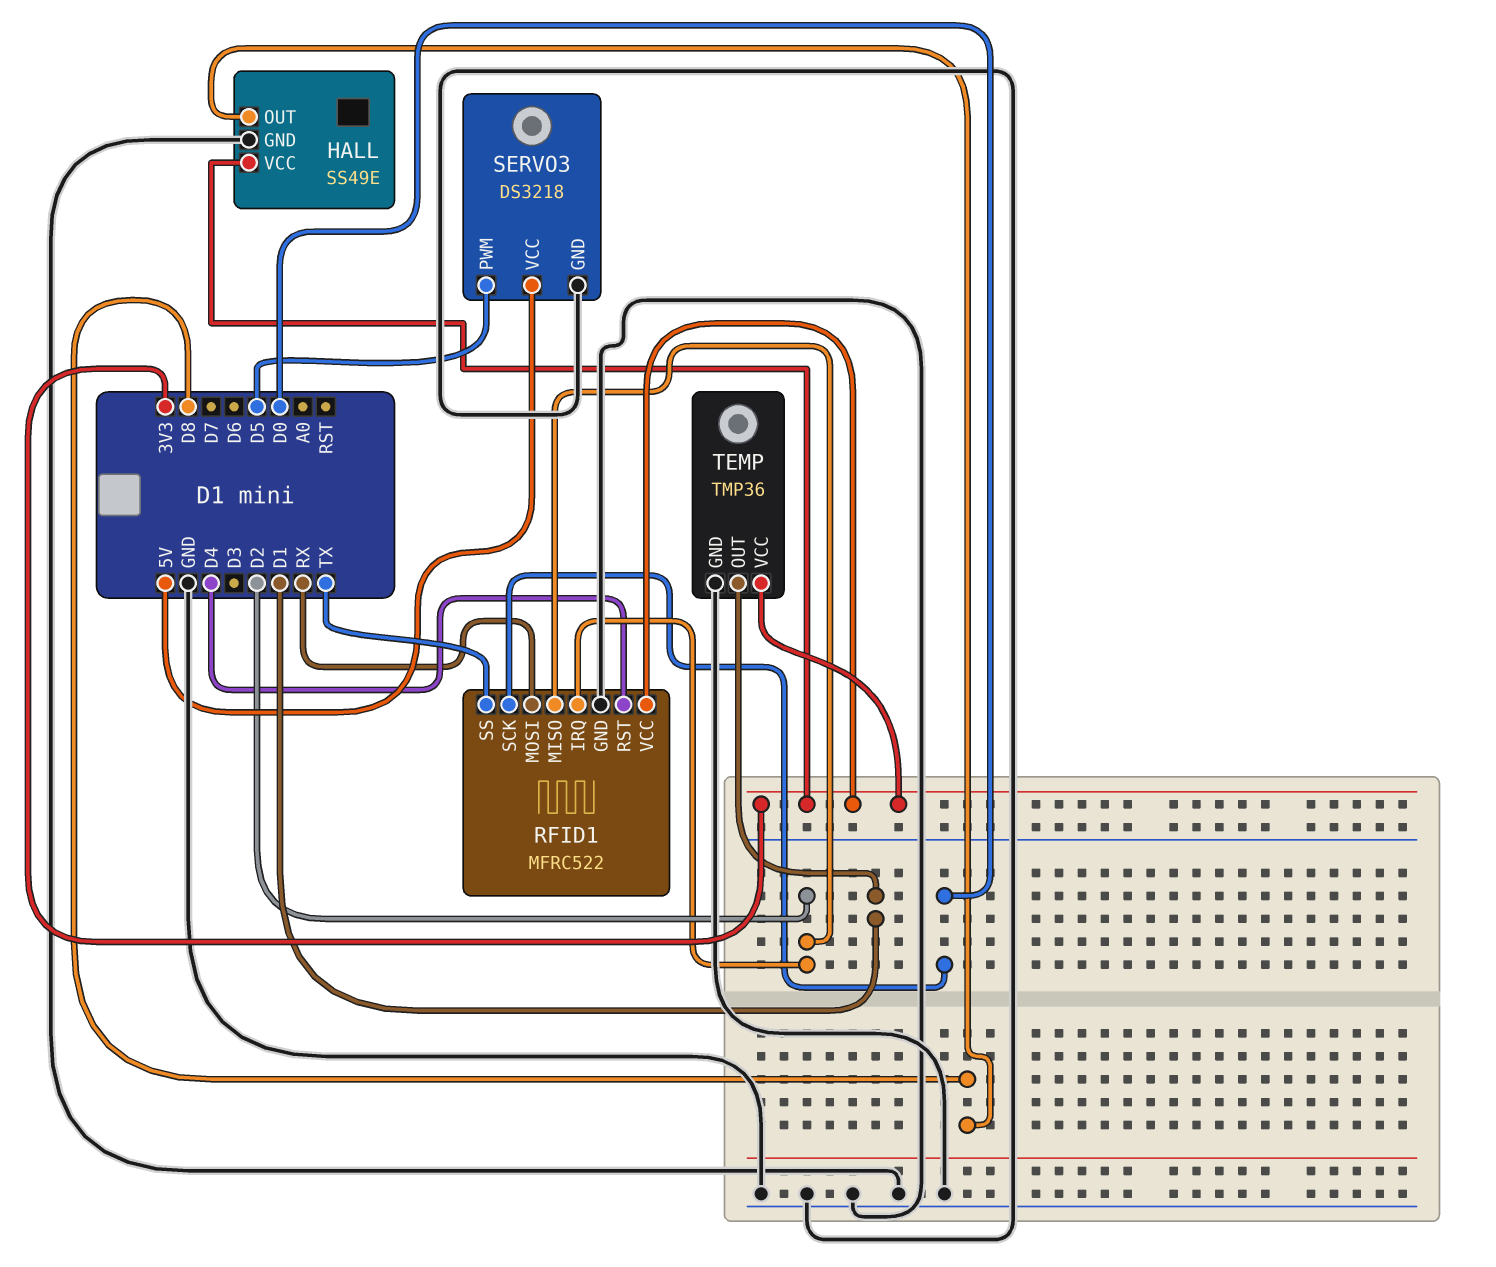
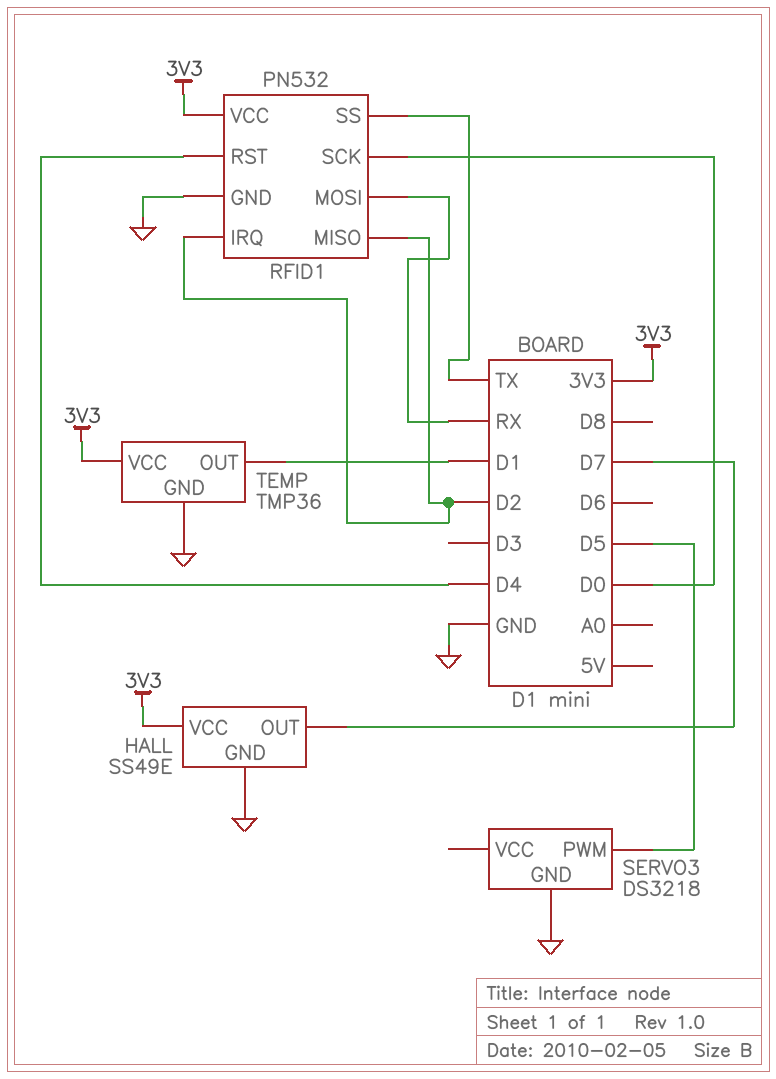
HALL pin OUT: D8 -> D7
RFID1: MFRC522 -> PN532
SERVO3 pin VCC: 5V -> none

